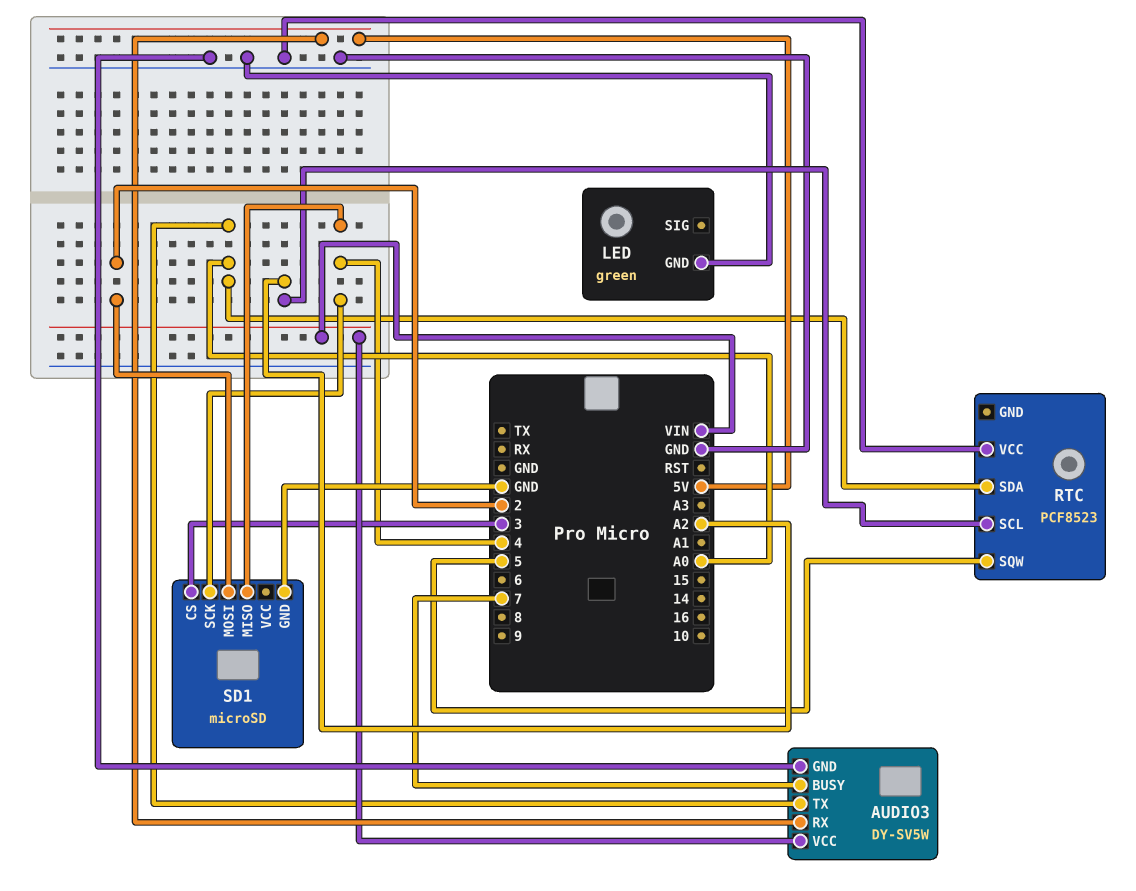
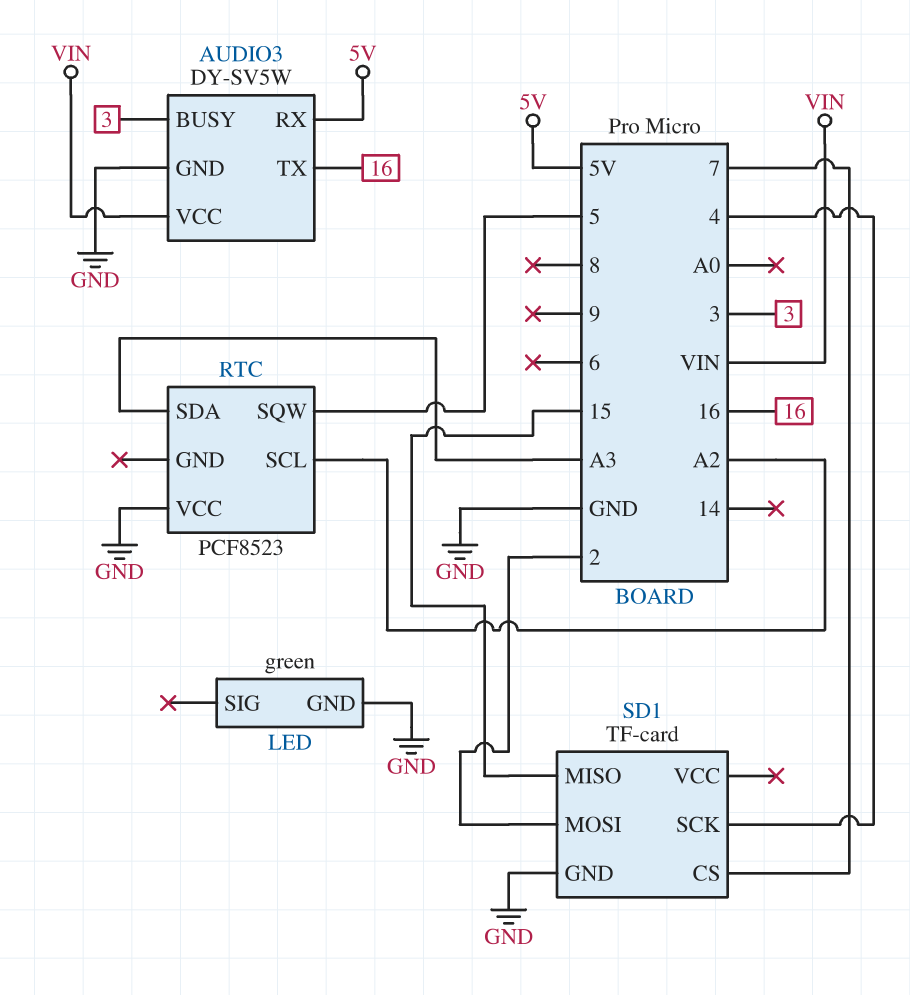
AUDIO3 pin BUSY: 7 -> 3
AUDIO3 pin TX: A0 -> 16
RTC pin SDA: A0 -> A3
SD1: microSD -> TF-card
SD1 pin CS: 3 -> 7
SD1 pin MISO: 4 -> 15

